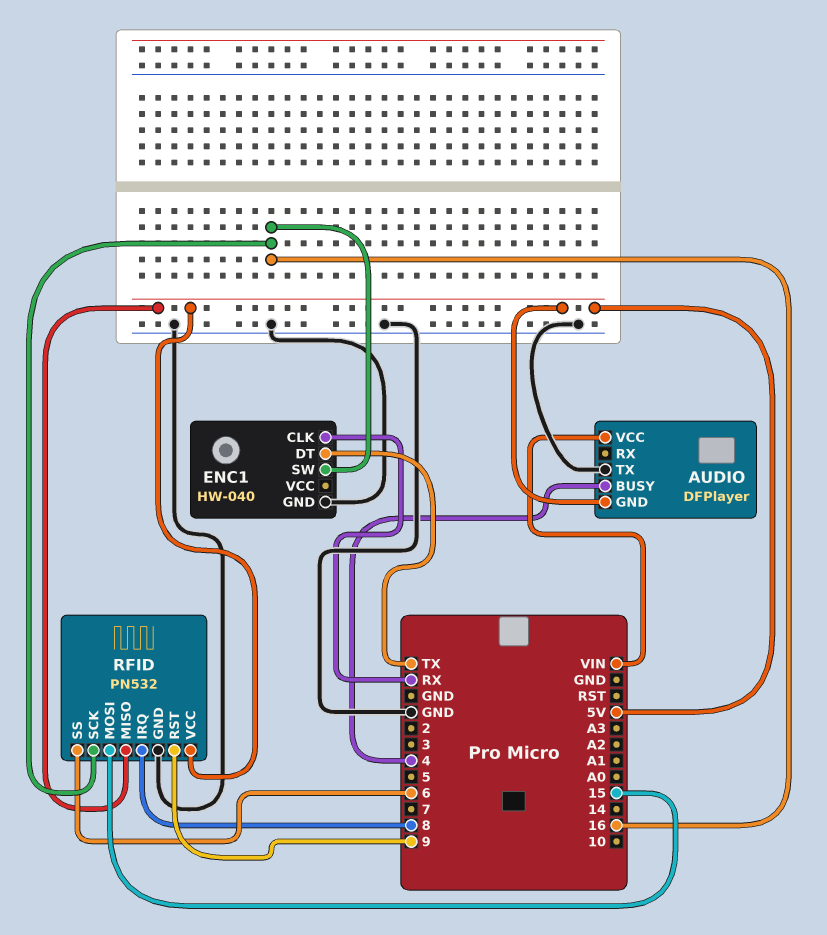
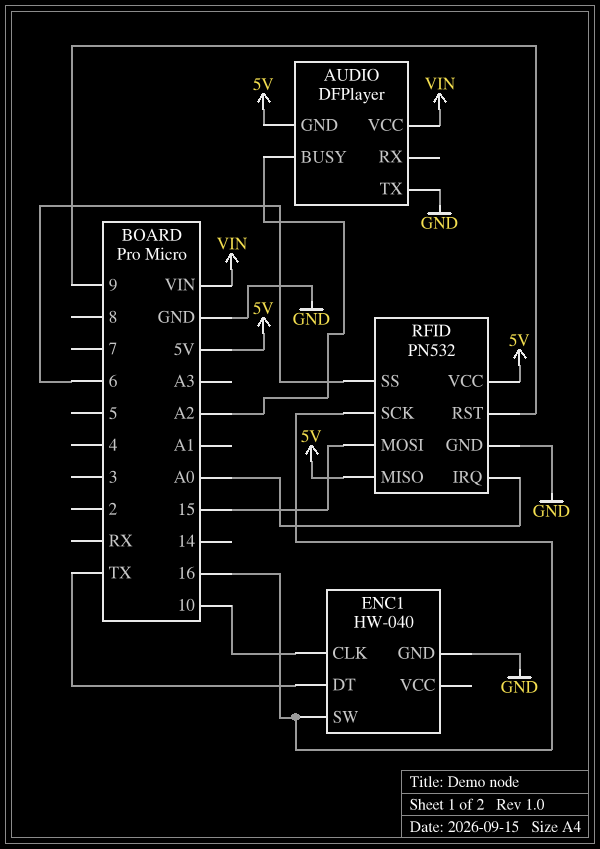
AUDIO pin BUSY: 4 -> A2
ENC1 pin CLK: RX -> 10
RFID pin IRQ: 8 -> A0

